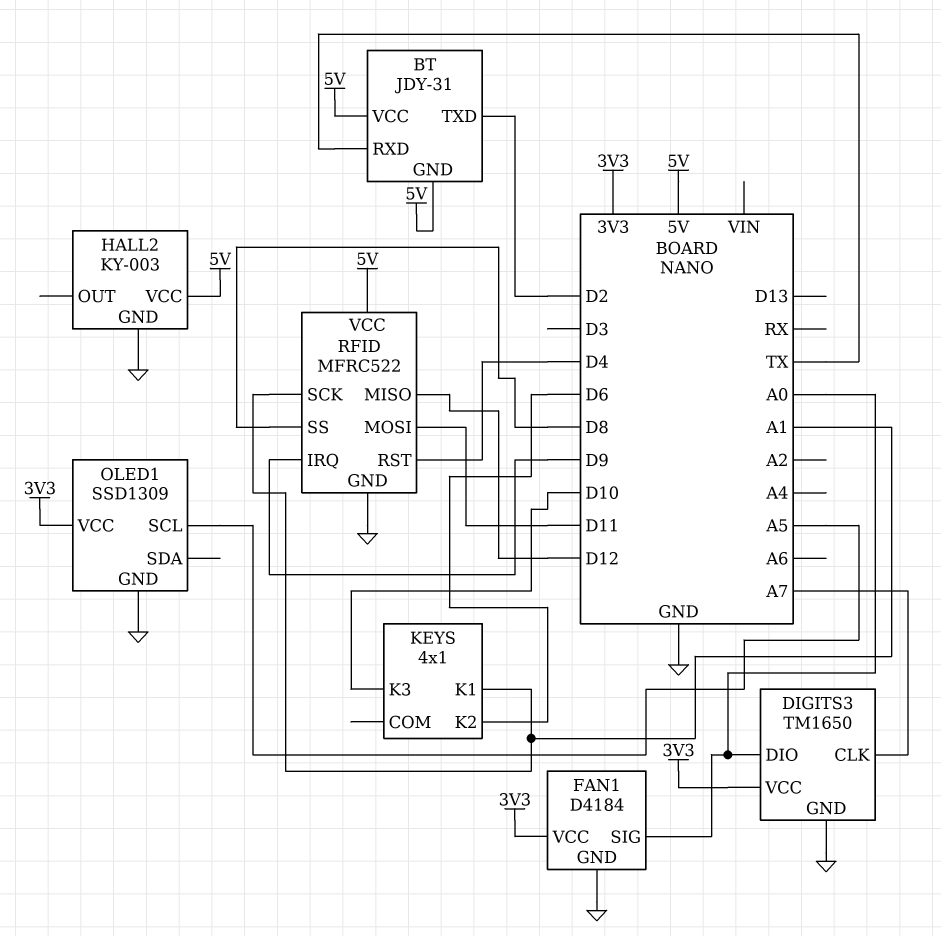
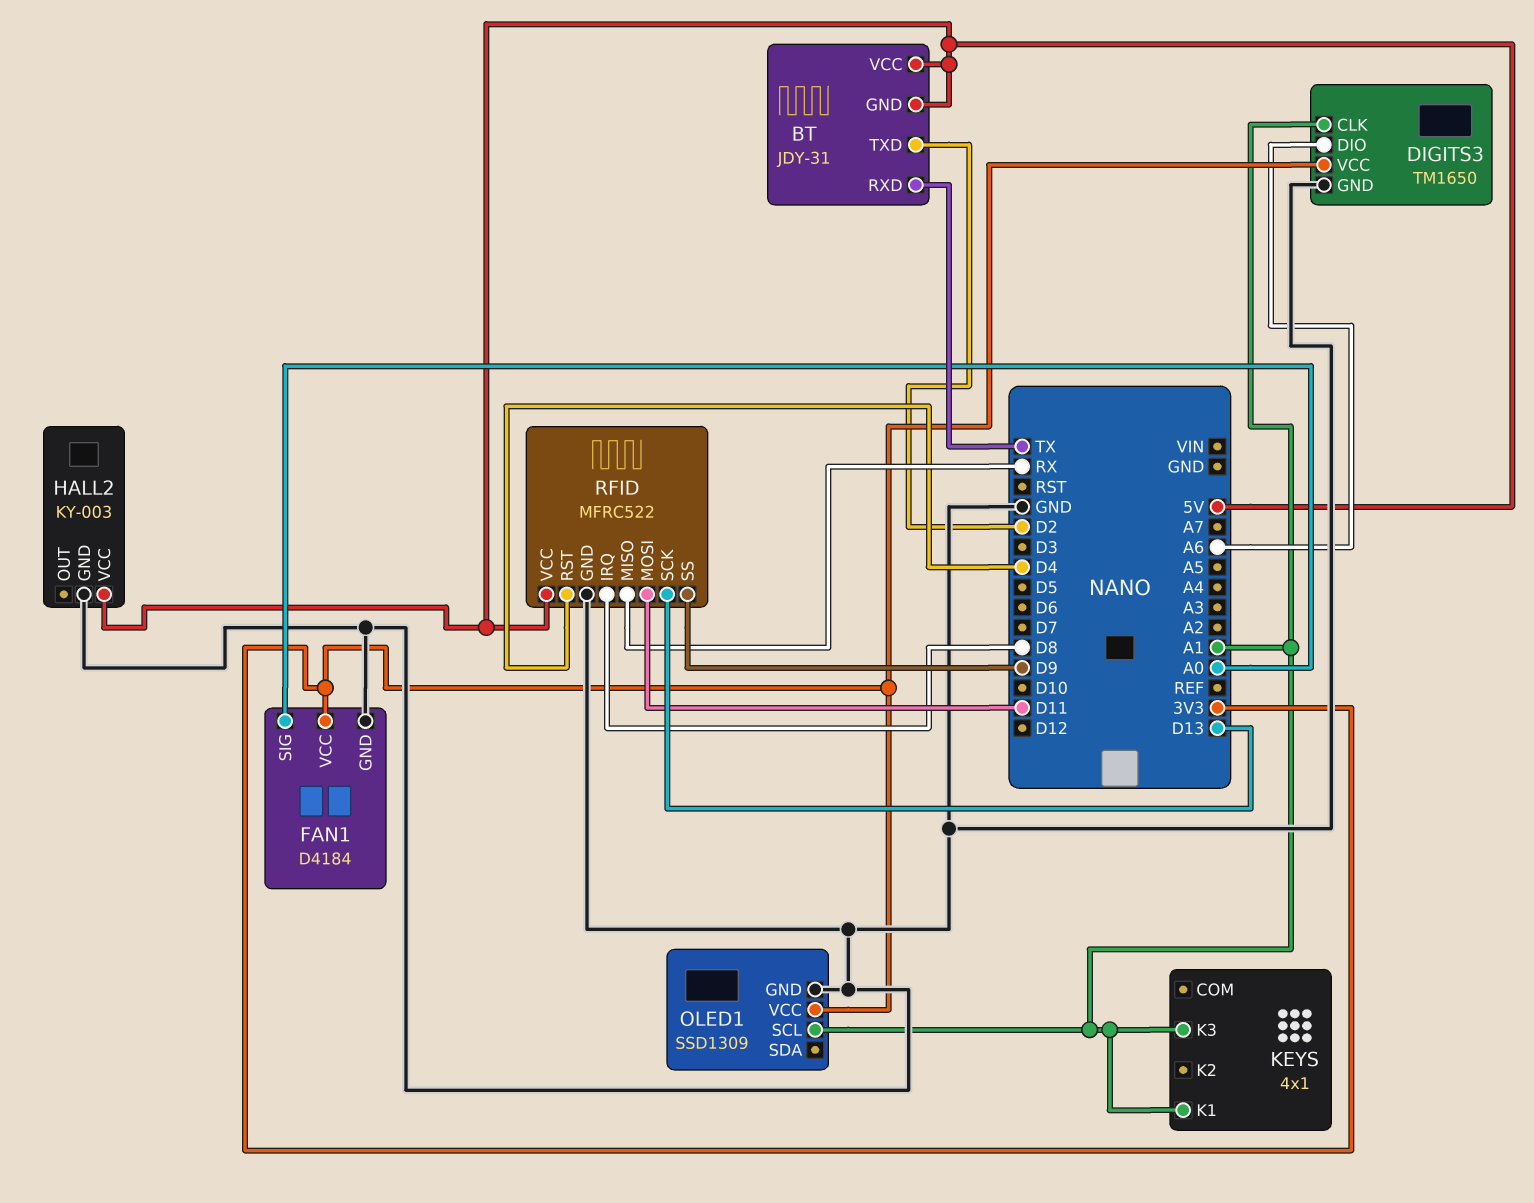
DIGITS3 pin CLK: A7 -> A1
DIGITS3 pin DIO: A0 -> A6
KEYS pin K2: D6 -> none
KEYS pin K3: D10 -> A1
OLED1 pin SCL: A5 -> A1
RFID pin IRQ: D9 -> D8
RFID pin MISO: D12 -> RX
RFID pin SCK: A1 -> D13
RFID pin SS: D8 -> D9

